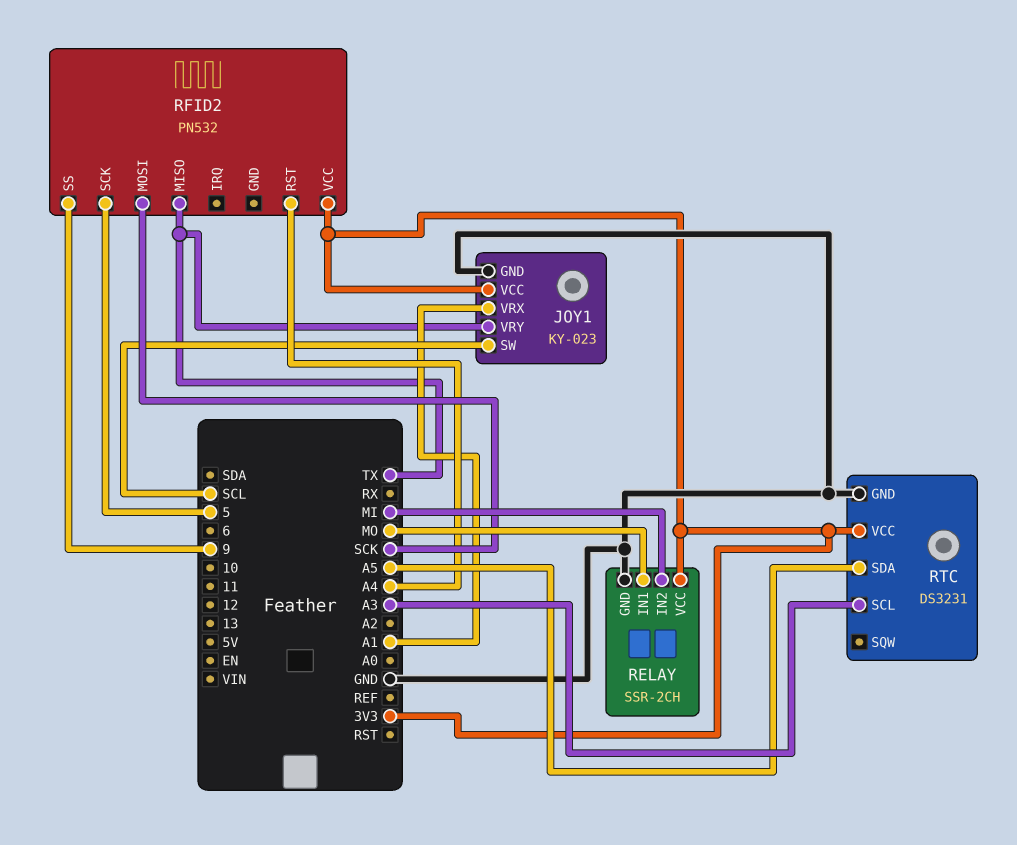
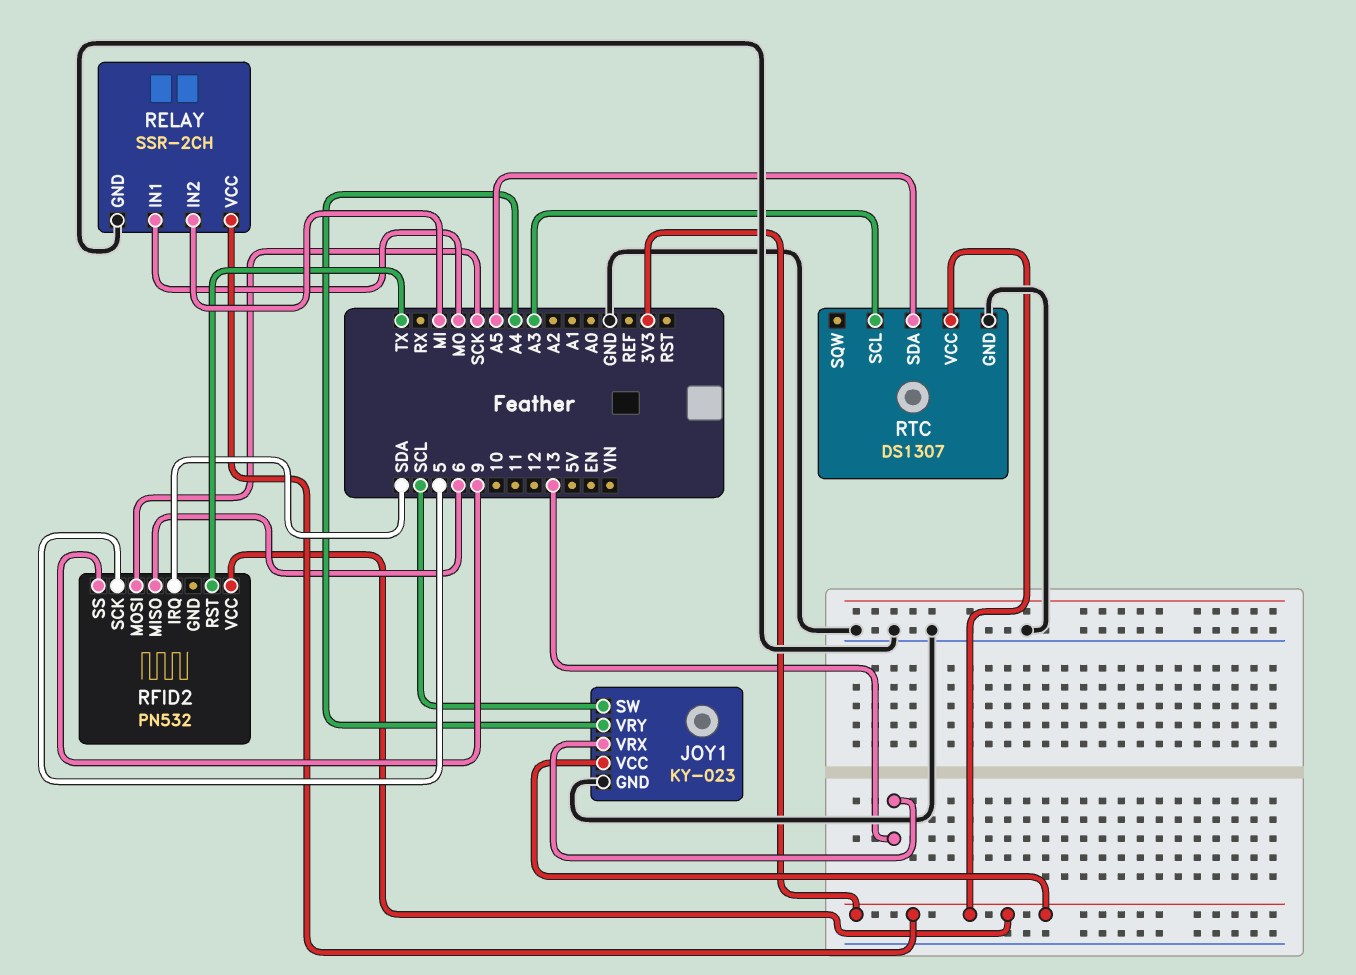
JOY1 pin VRX: A1 -> 13
JOY1 pin VRY: TX -> A4
RFID2 pin IRQ: none -> SDA
RFID2 pin MISO: TX -> 6
RFID2 pin RST: A4 -> TX
RTC: DS3231 -> DS1307

